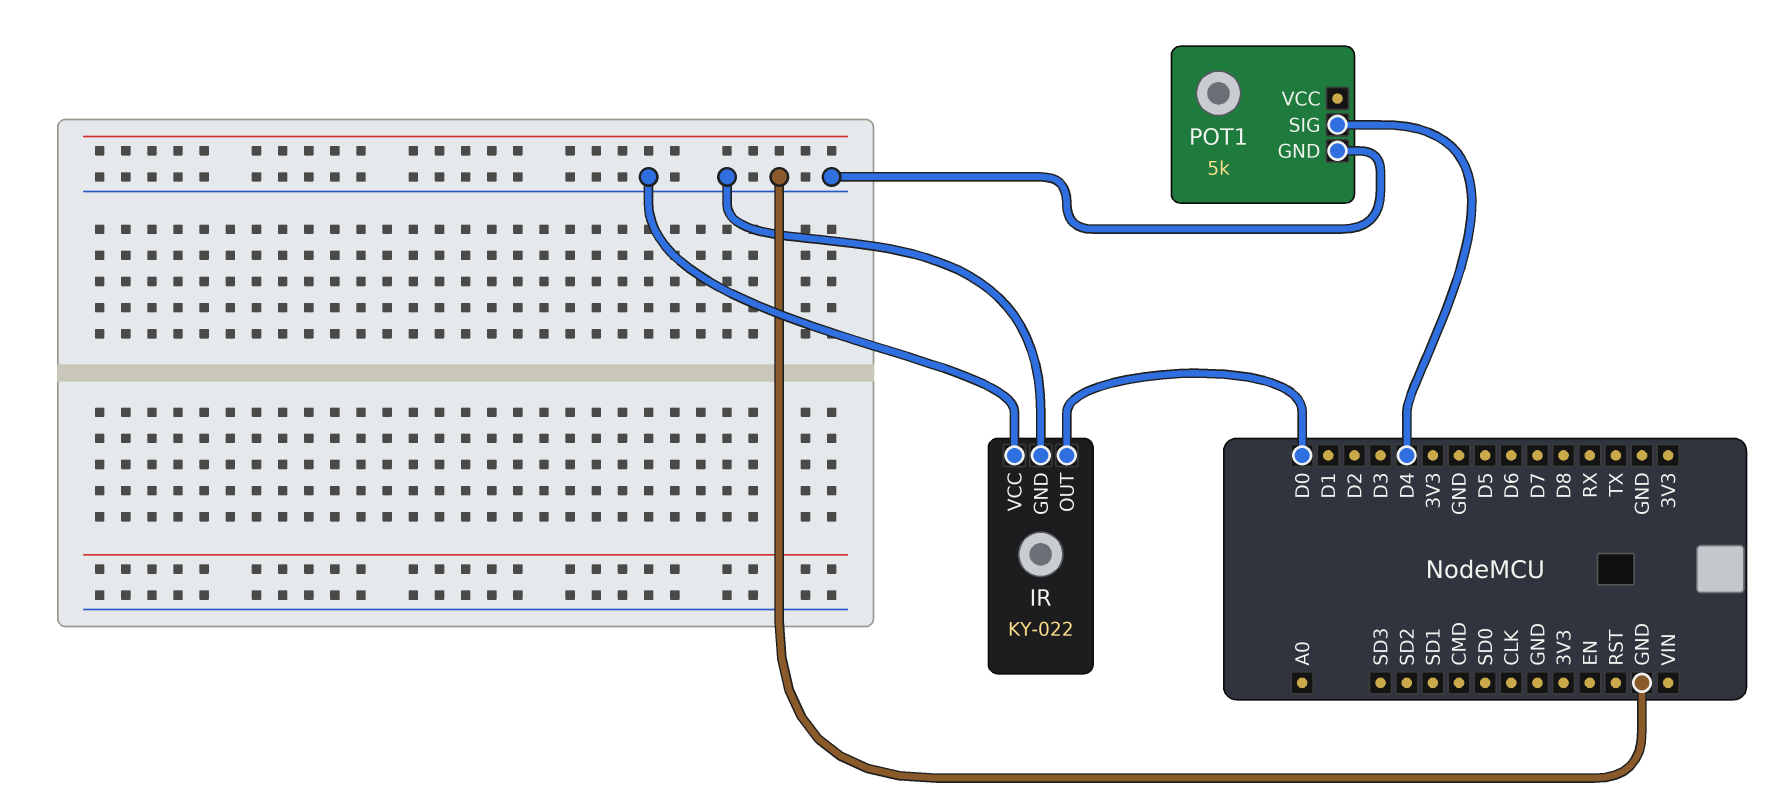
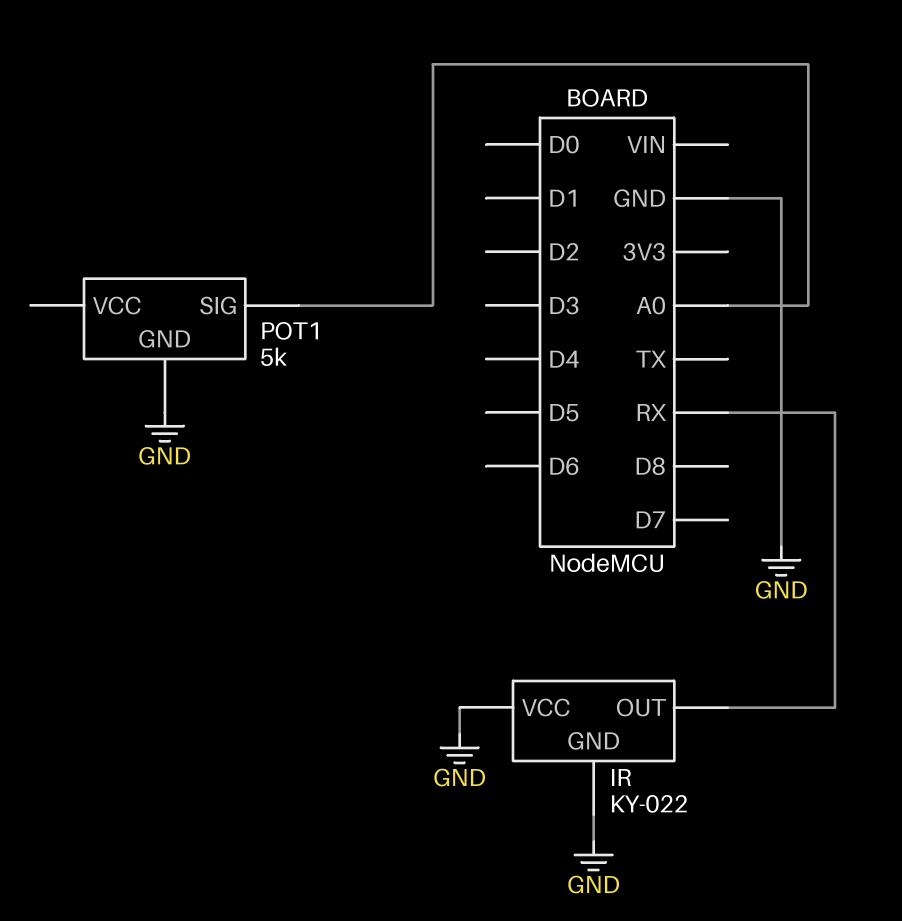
IR pin OUT: D0 -> RX
POT1 pin SIG: D4 -> A0

